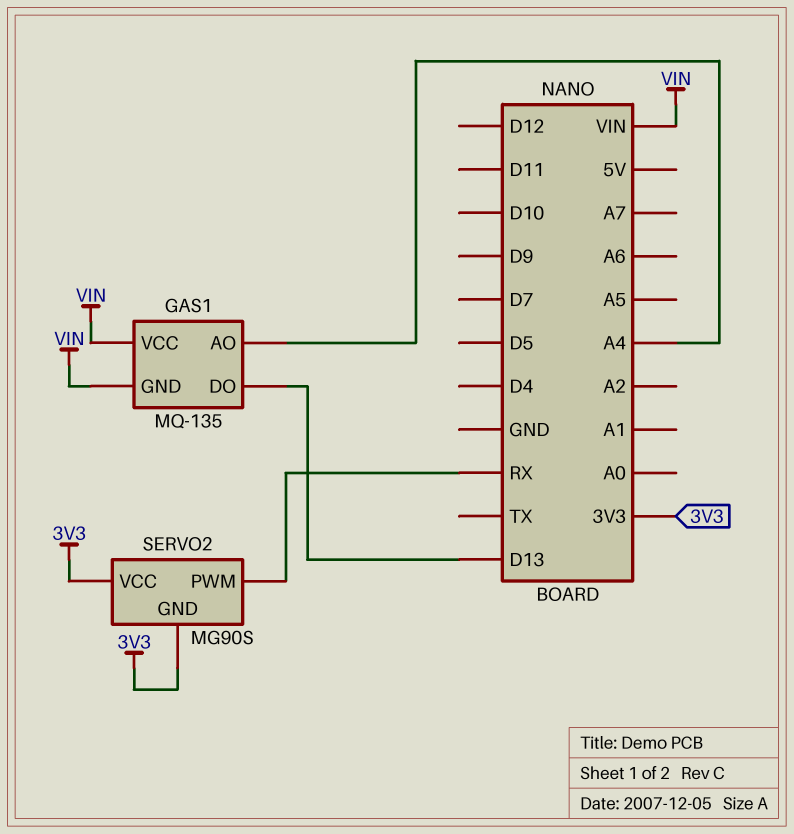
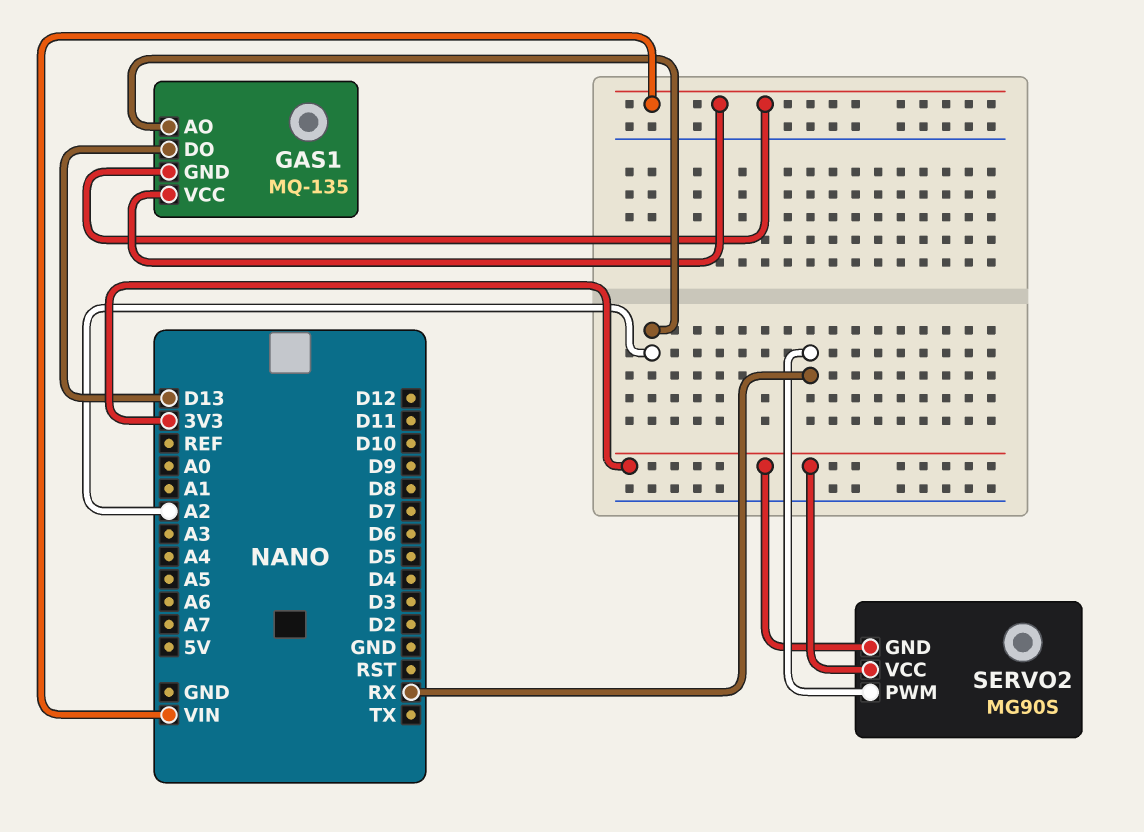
GAS1 pin AO: A4 -> A2

